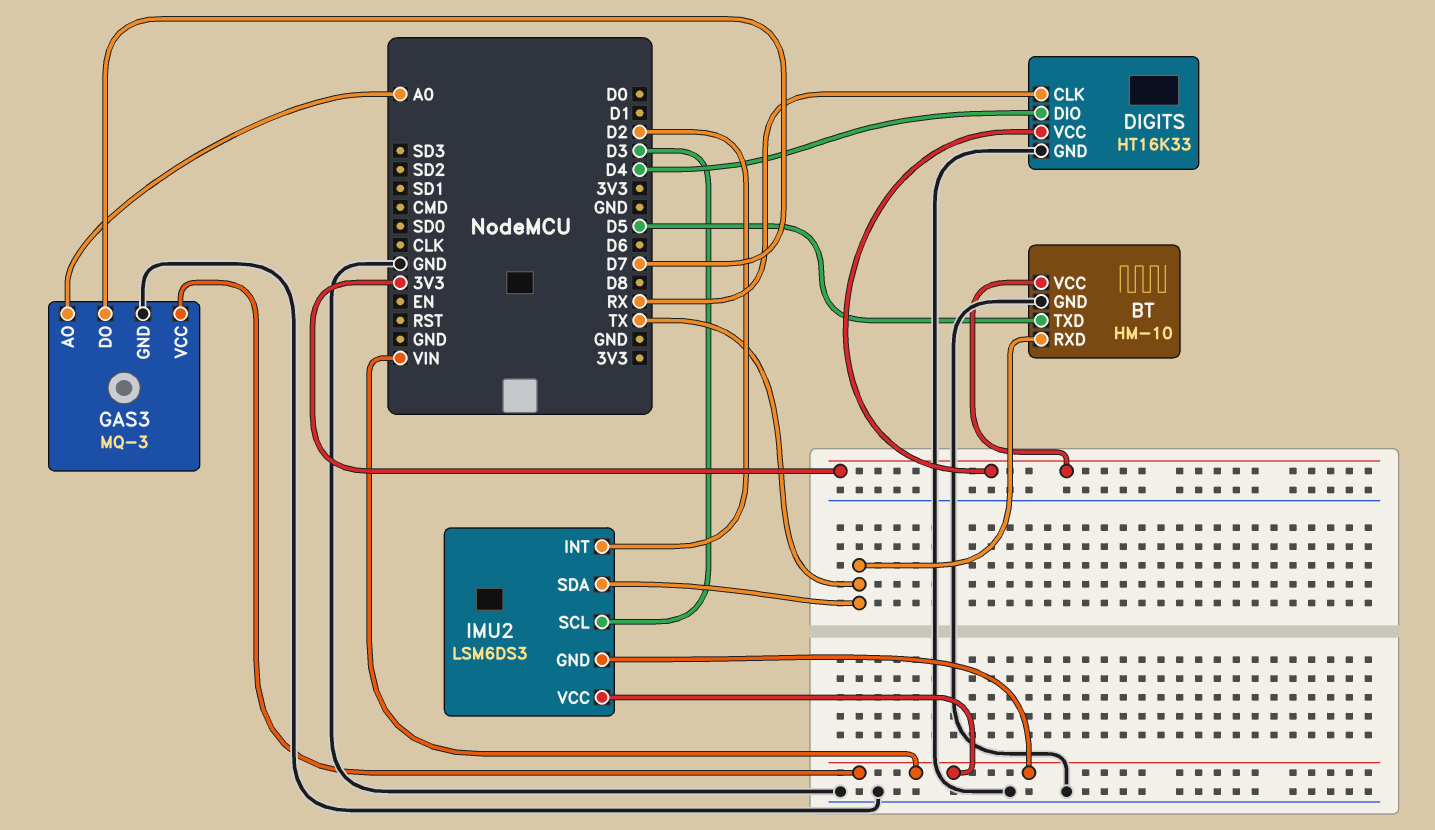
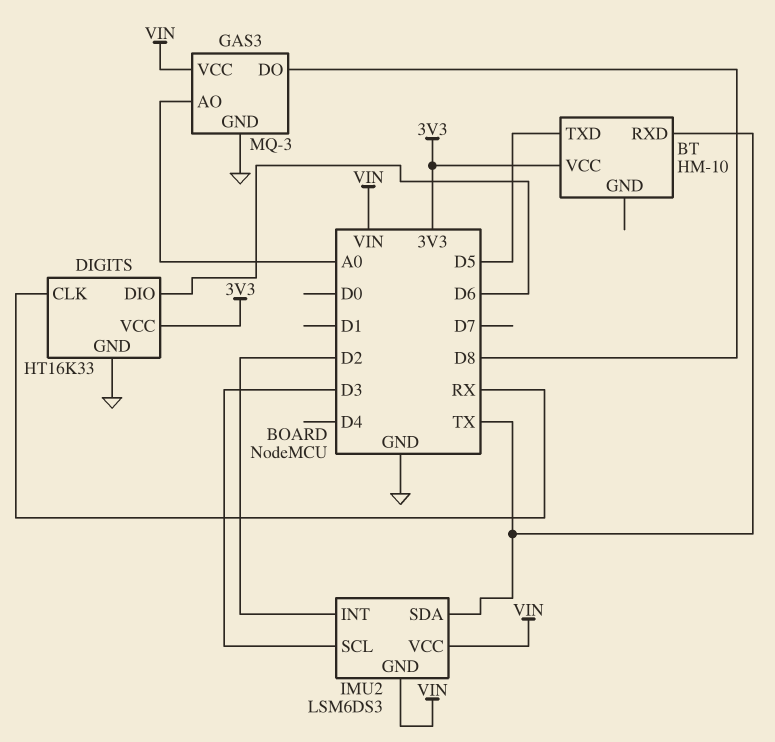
BT pin GND: GND -> none
DIGITS pin DIO: D4 -> D6
GAS3 pin DO: D7 -> D8

